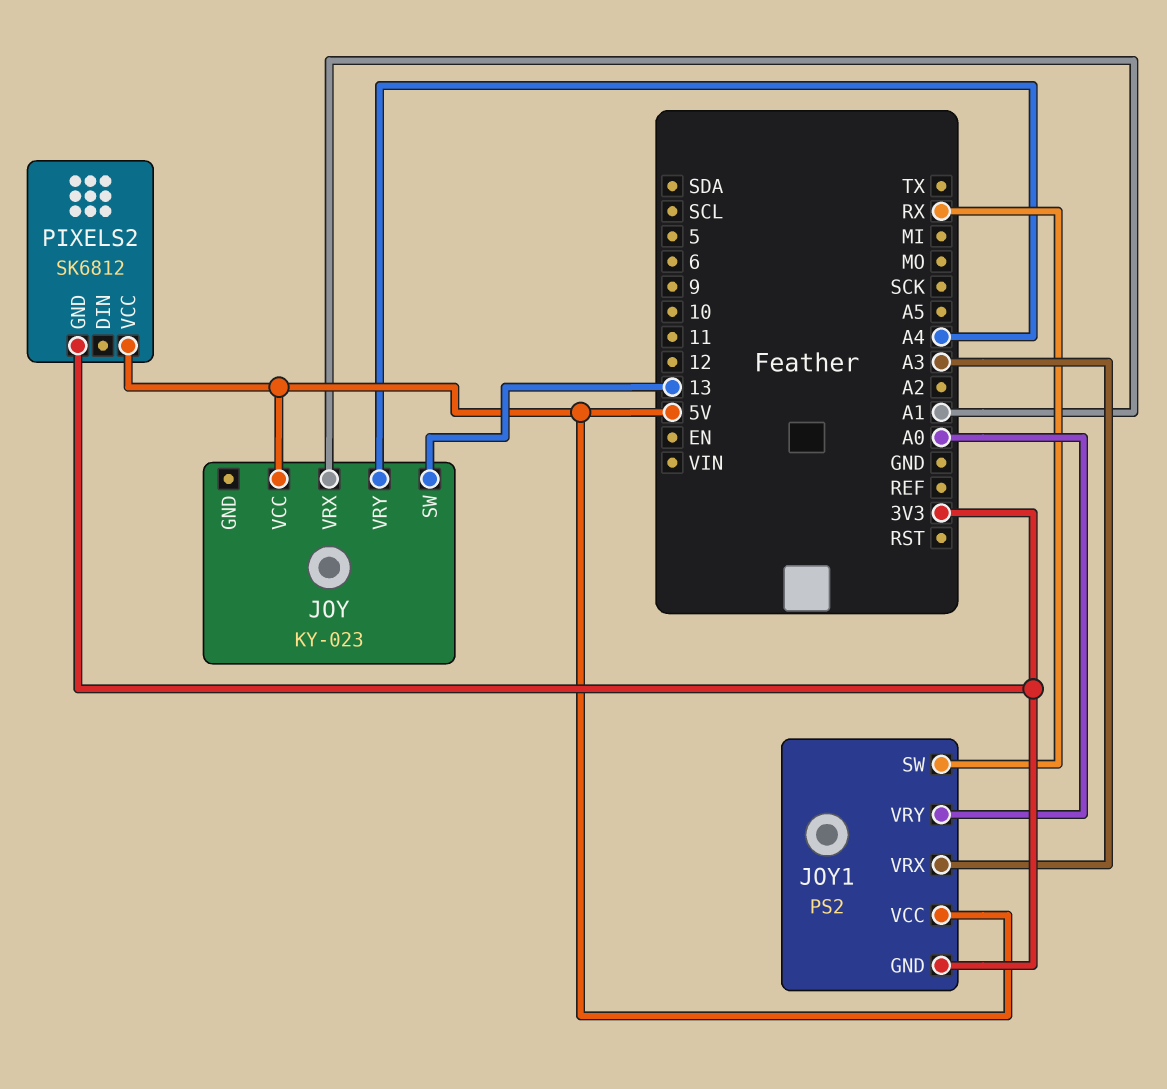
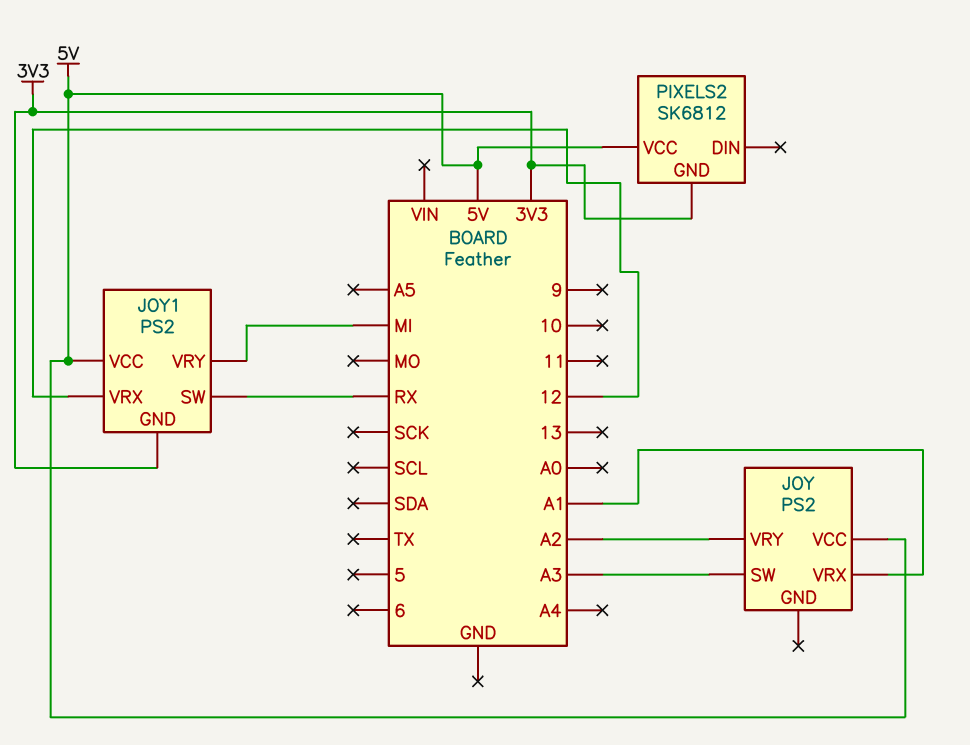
JOY: KY-023 -> PS2
JOY pin SW: 13 -> A3
JOY pin VRY: A4 -> A2
JOY1 pin VRX: A3 -> 12
JOY1 pin VRY: A0 -> MI

